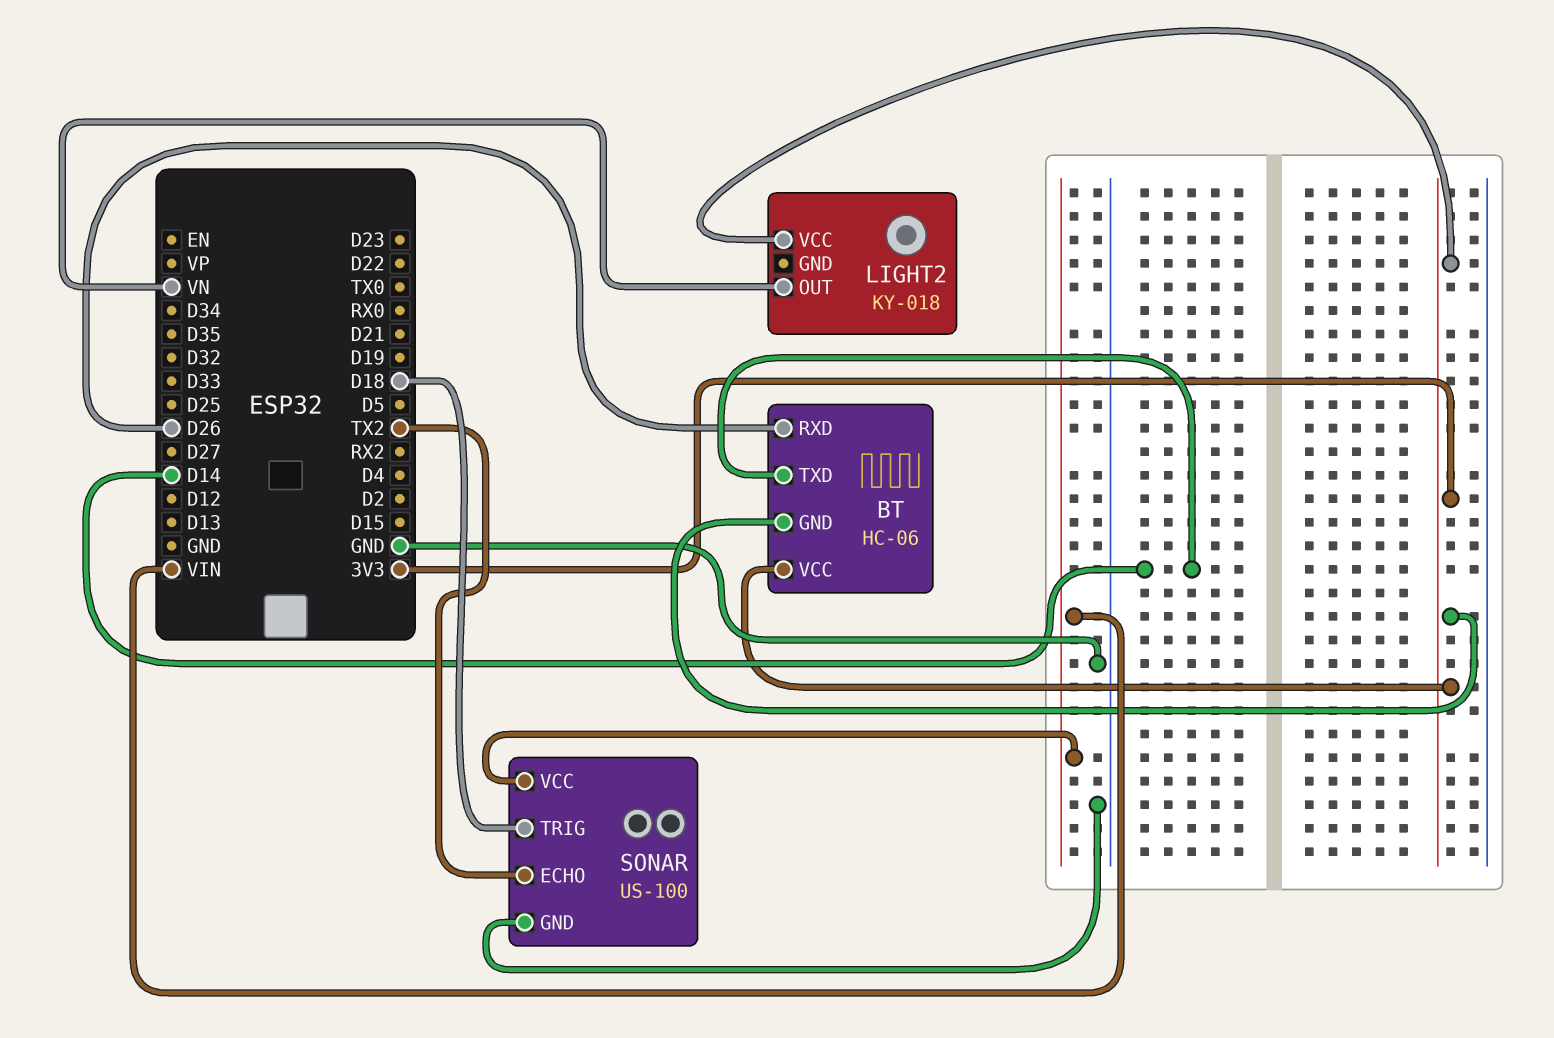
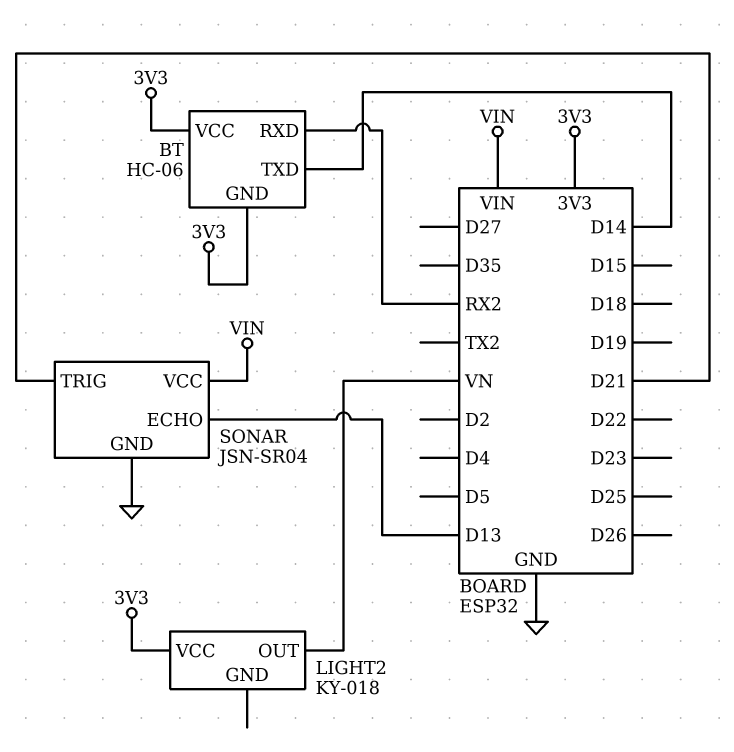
BT pin RXD: D26 -> RX2
SONAR: US-100 -> JSN-SR04
SONAR pin ECHO: TX2 -> D13
SONAR pin TRIG: D18 -> D21

